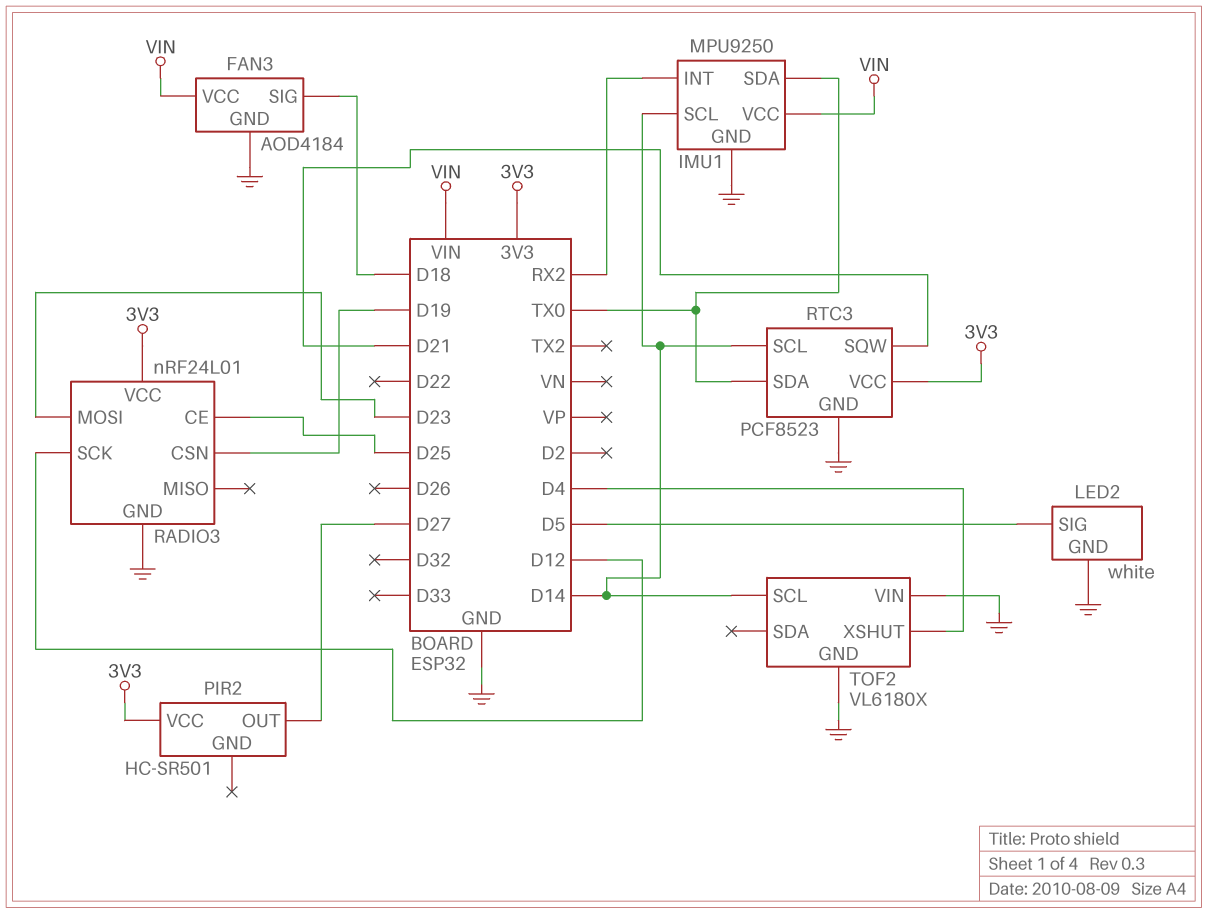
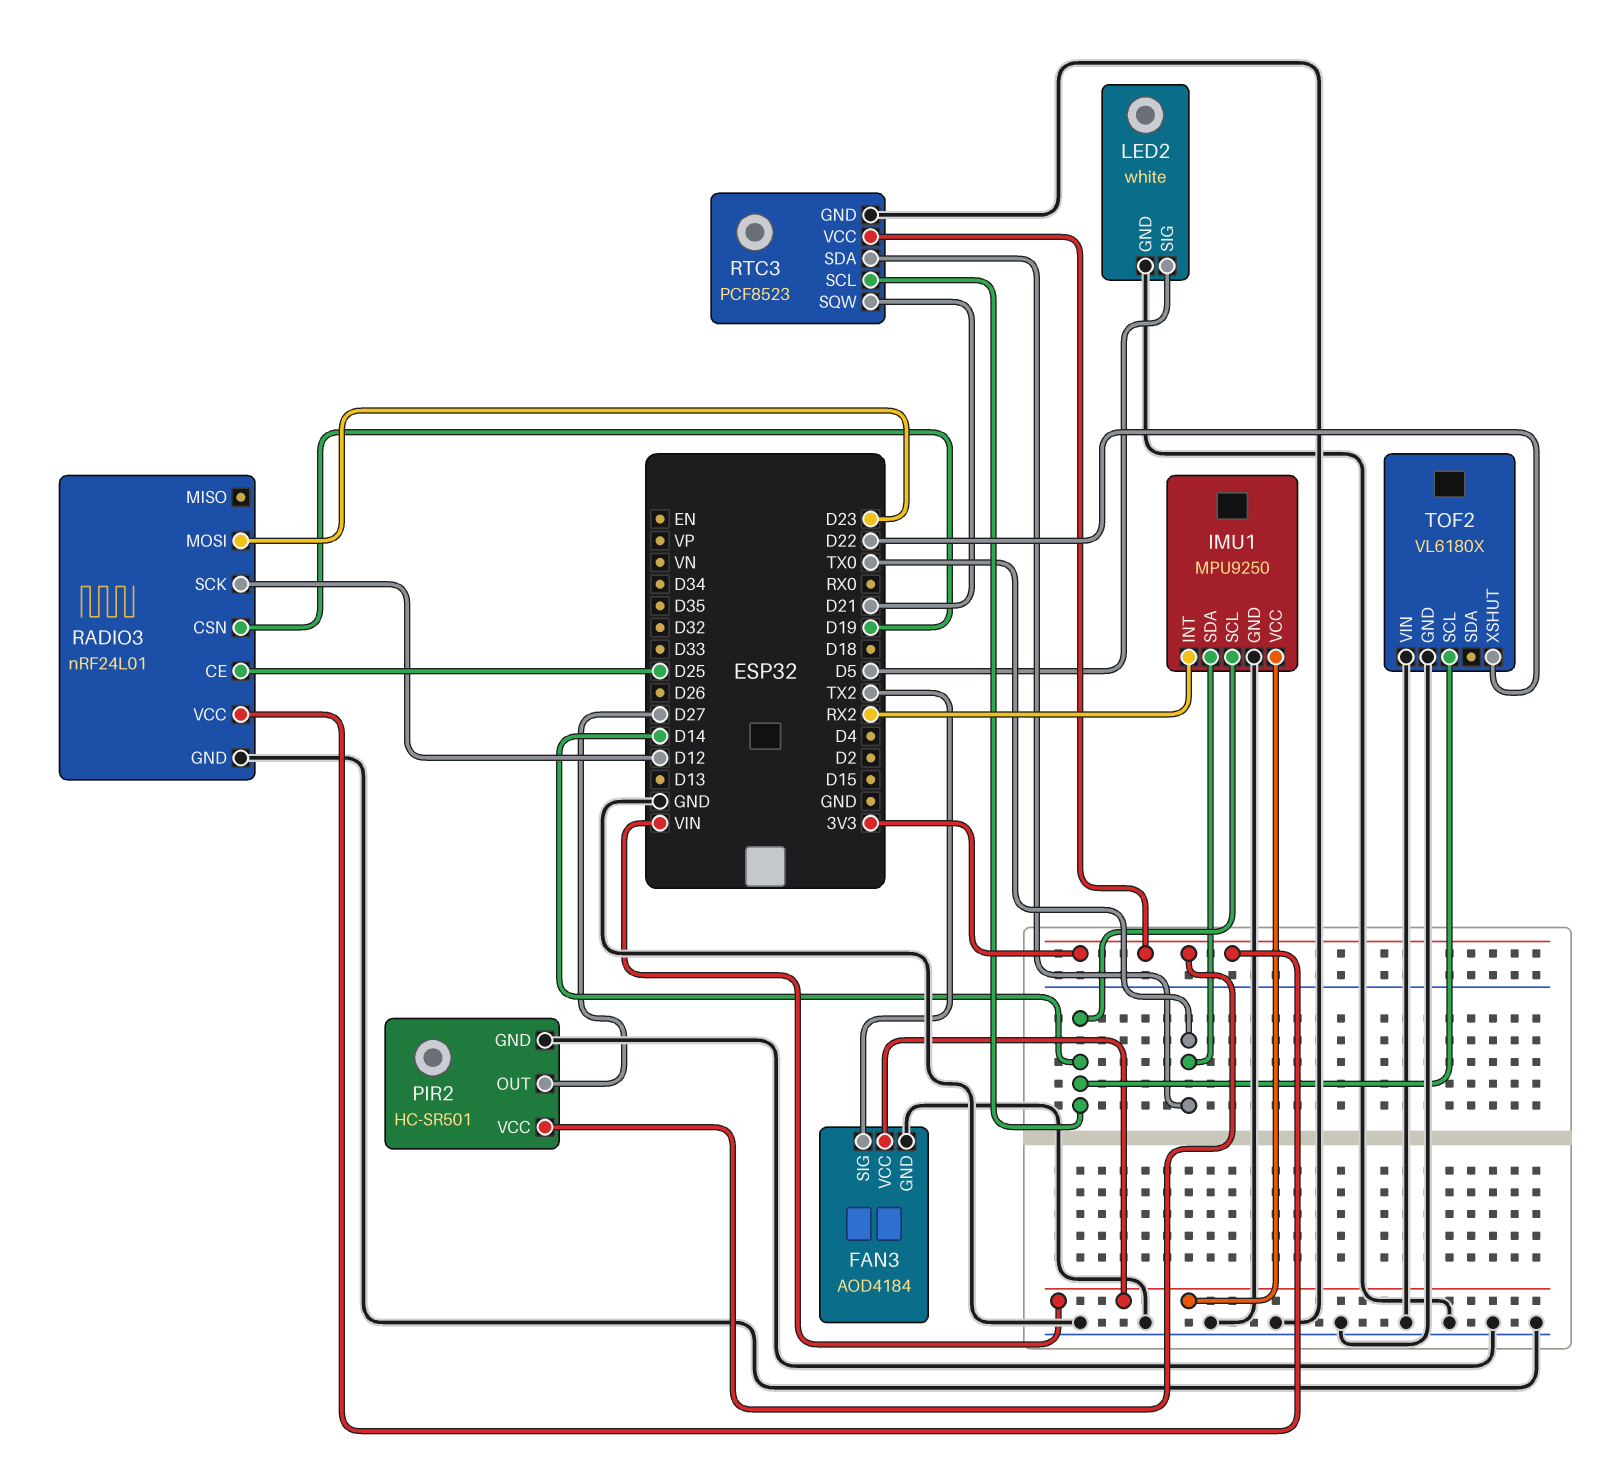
FAN3 pin SIG: D18 -> TX2
PIR2 pin GND: none -> GND
TOF2 pin XSHUT: D4 -> D22

